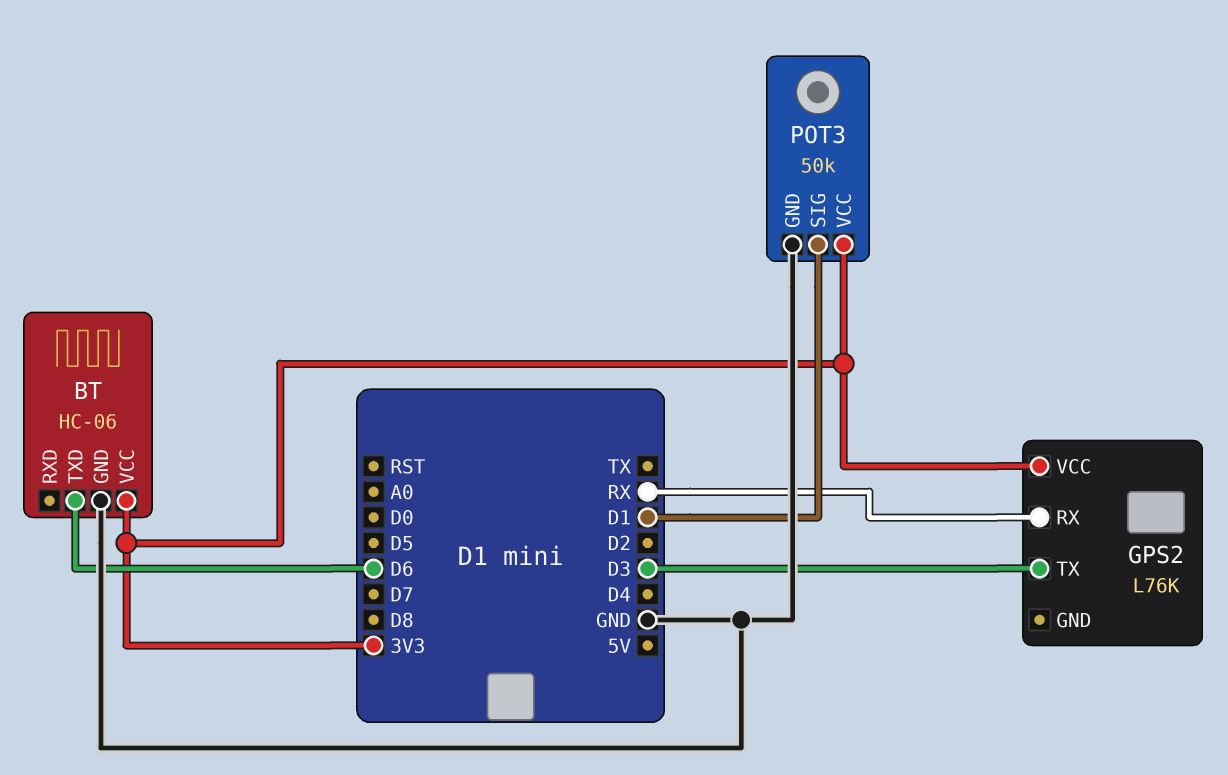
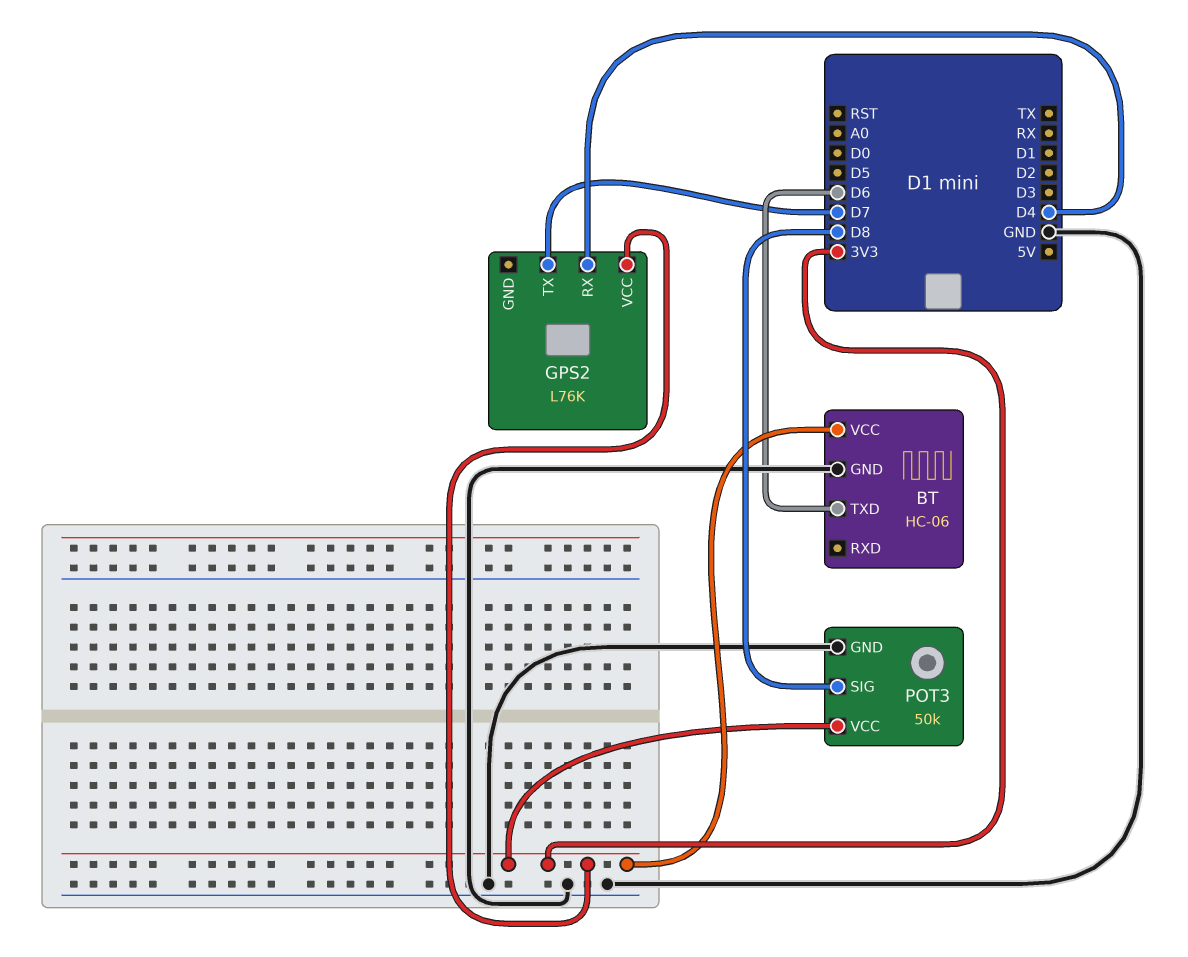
GPS2 pin RX: RX -> D4
GPS2 pin TX: D3 -> D7
POT3 pin SIG: D1 -> D8

